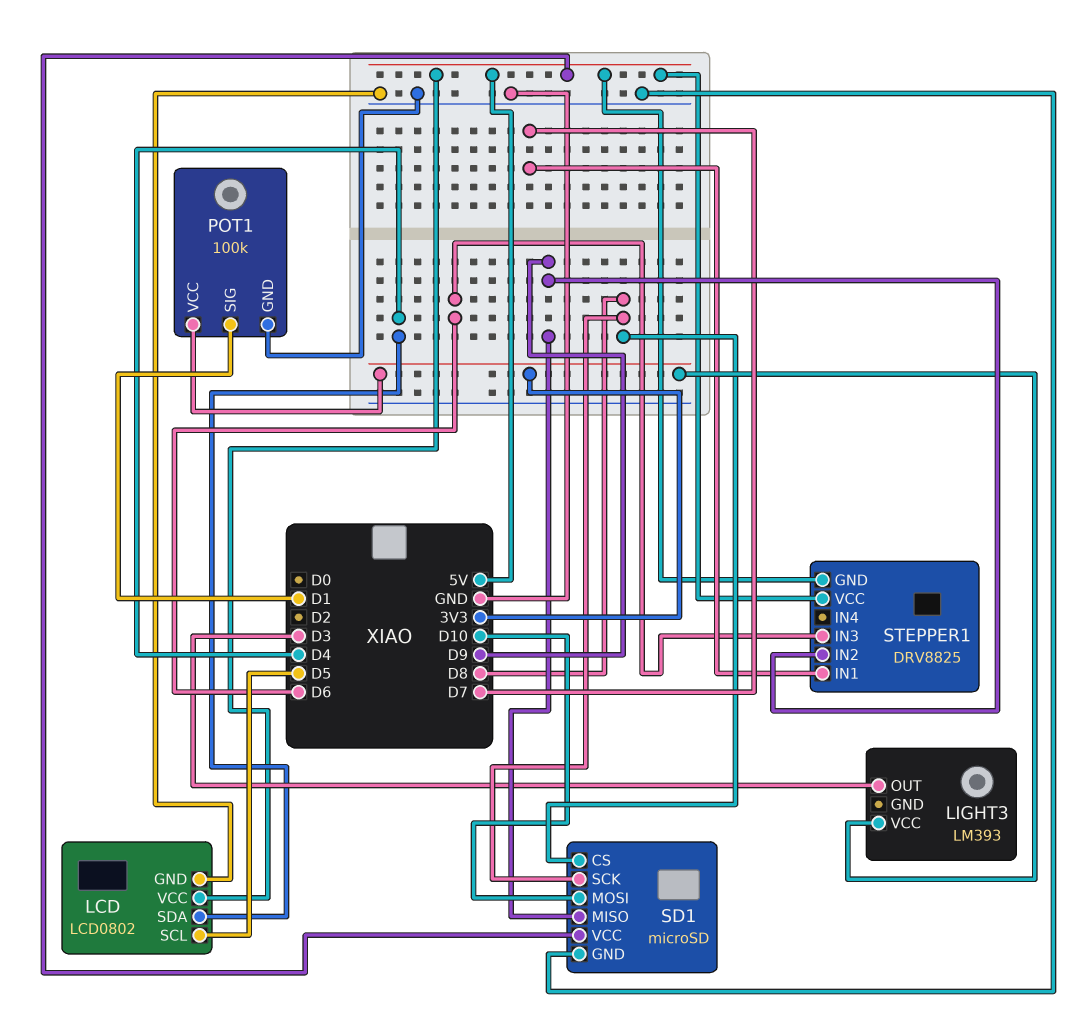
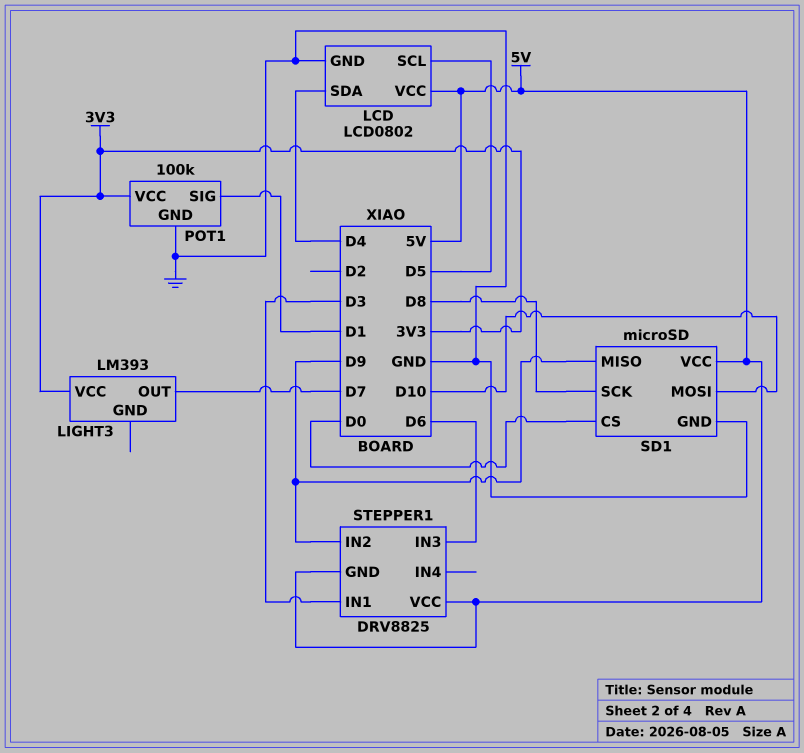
LIGHT3 pin OUT: D3 -> D7
SD1 pin CS: D8 -> D0
STEPPER1 pin IN1: D7 -> D3

